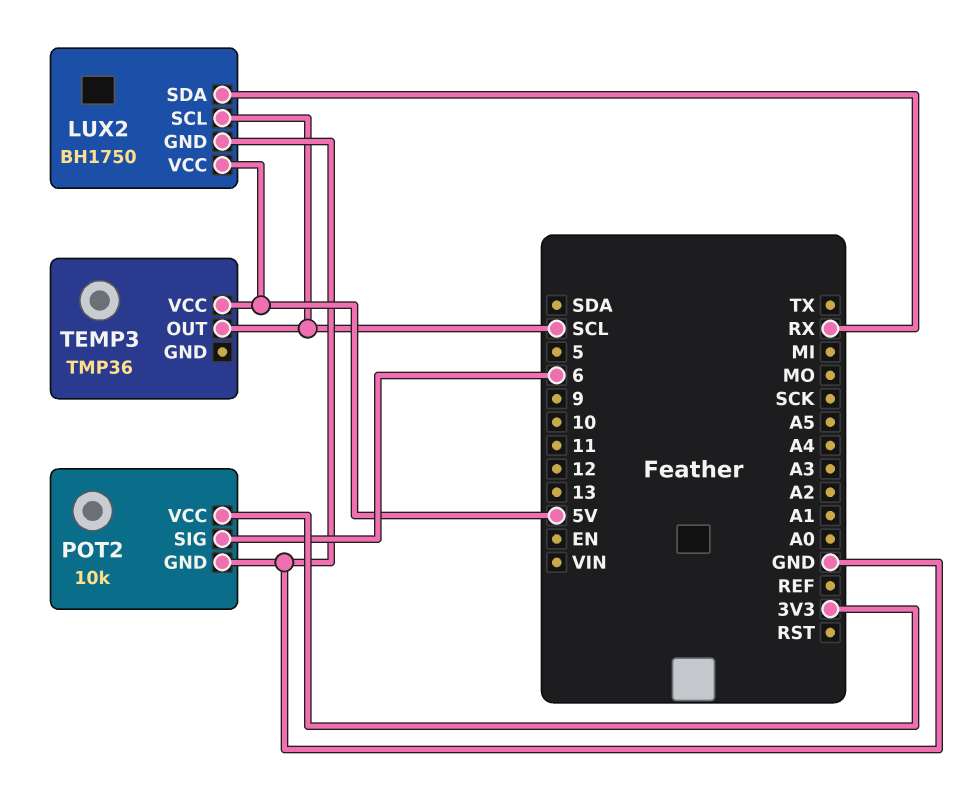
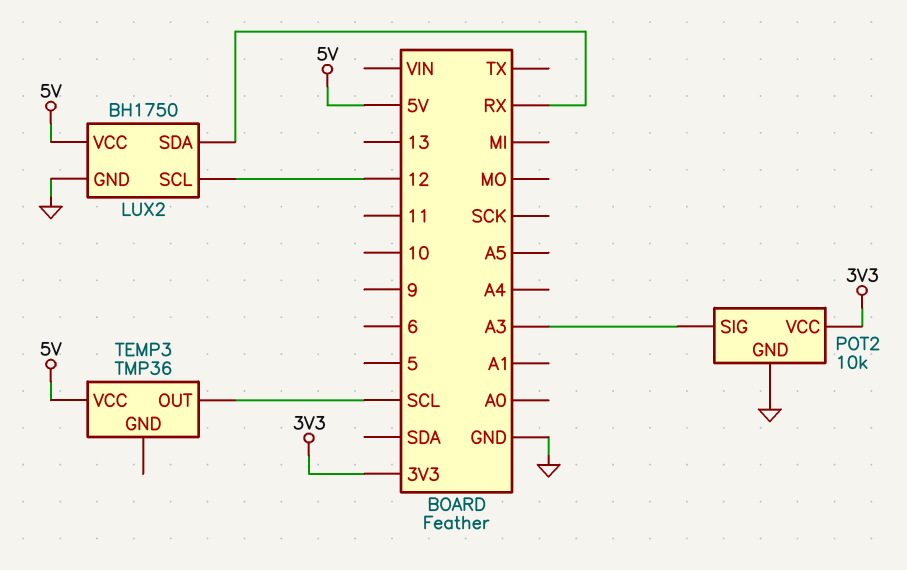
LUX2 pin SCL: SCL -> 12
POT2 pin SIG: 6 -> A3

